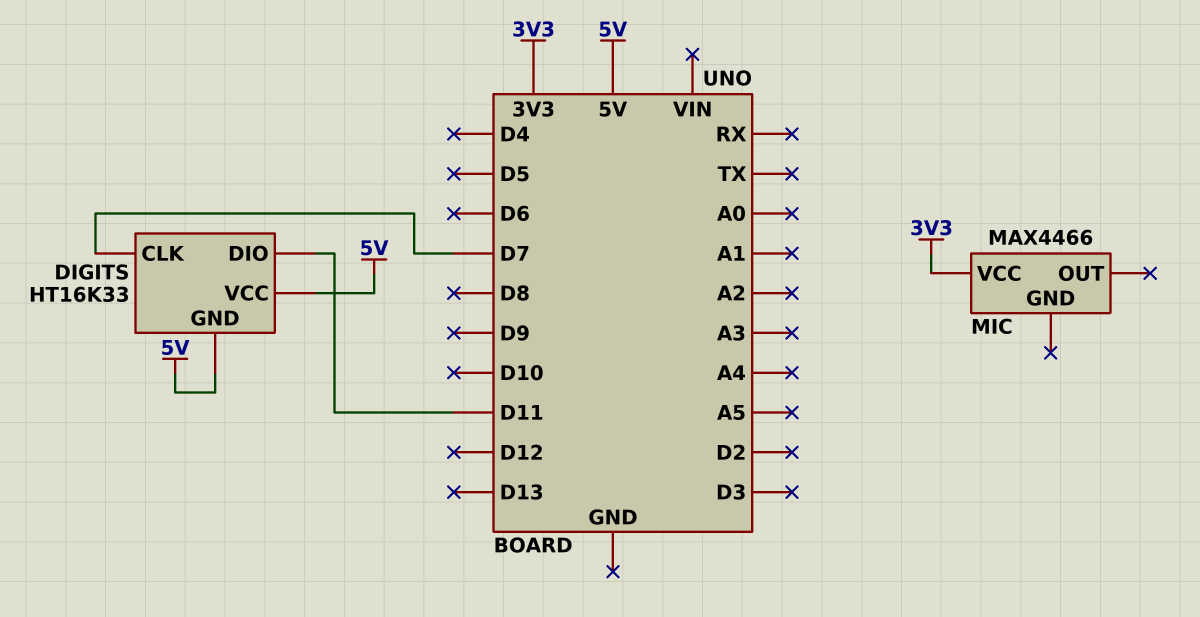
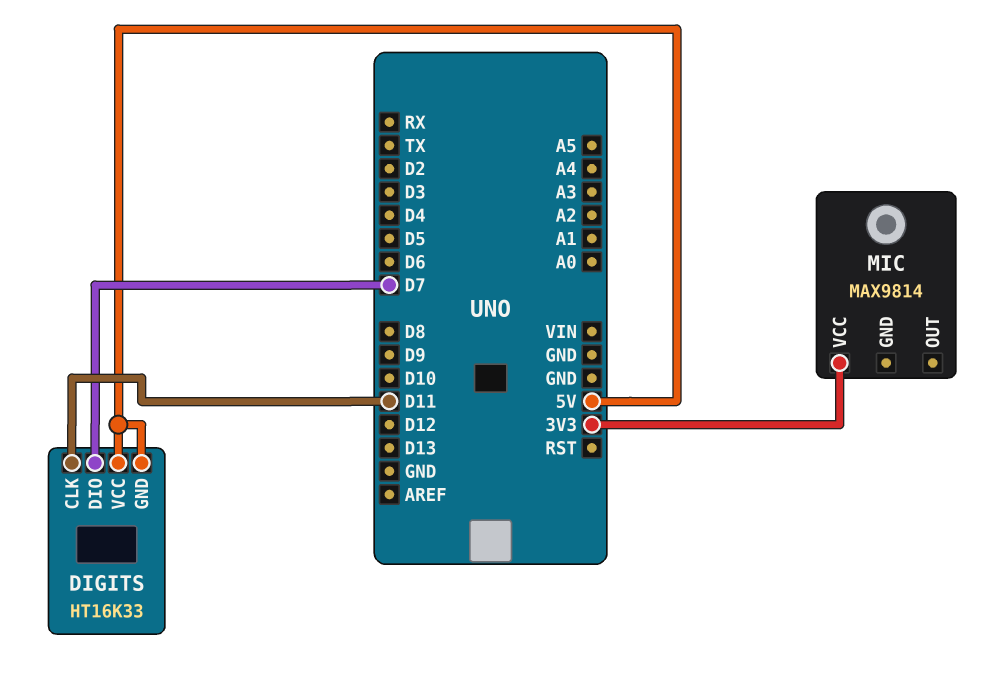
DIGITS pin CLK: D7 -> D11
DIGITS pin DIO: D11 -> D7
MIC: MAX4466 -> MAX9814

